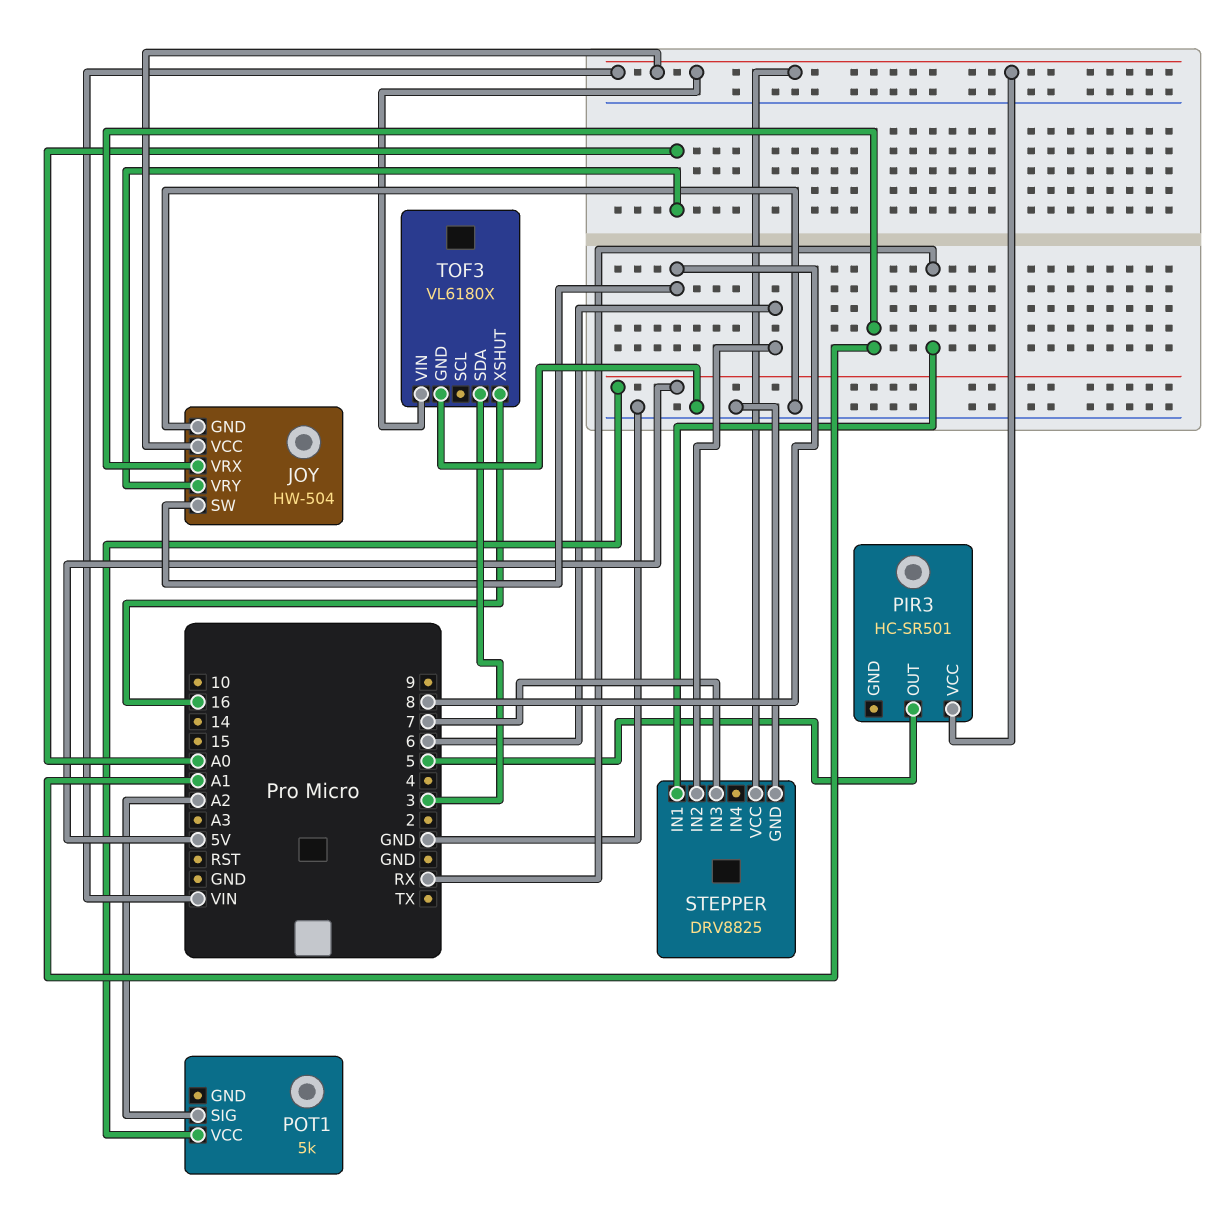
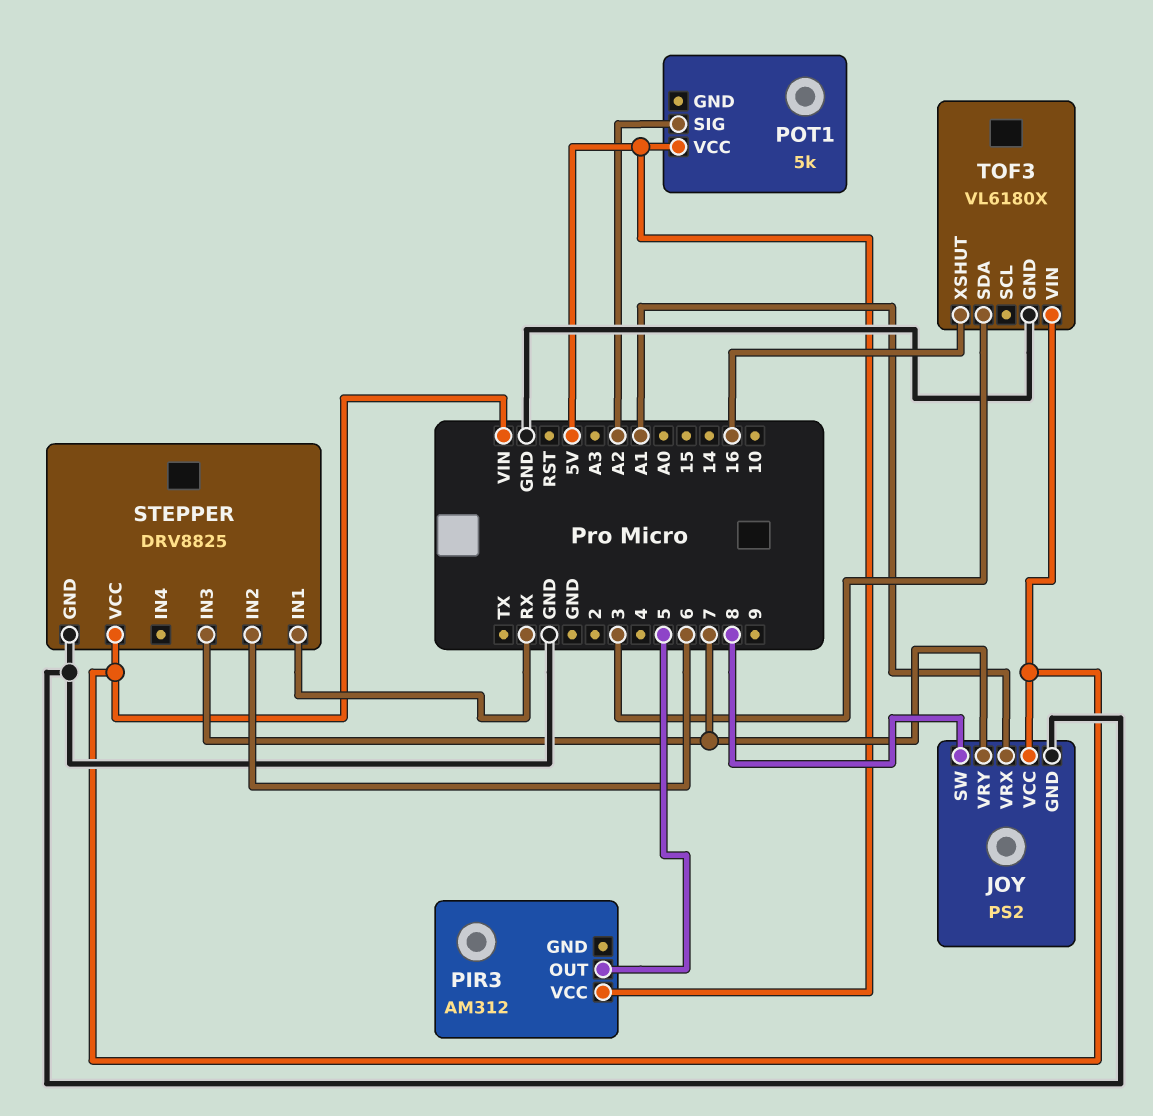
JOY: HW-504 -> PS2
JOY pin VRY: A0 -> 7
PIR3: HC-SR501 -> AM312
PIR3 pin VCC: VIN -> 5V

